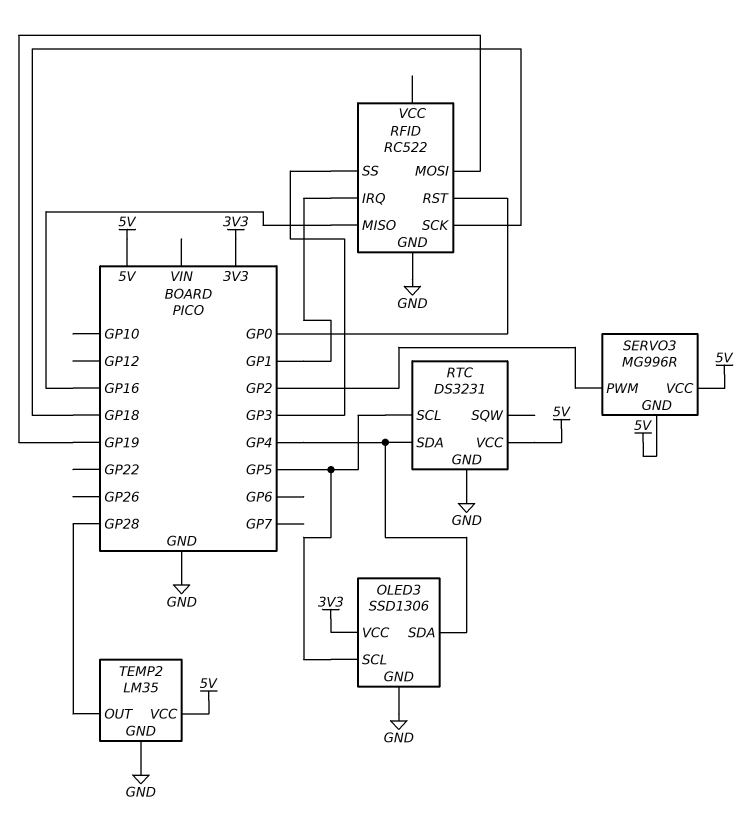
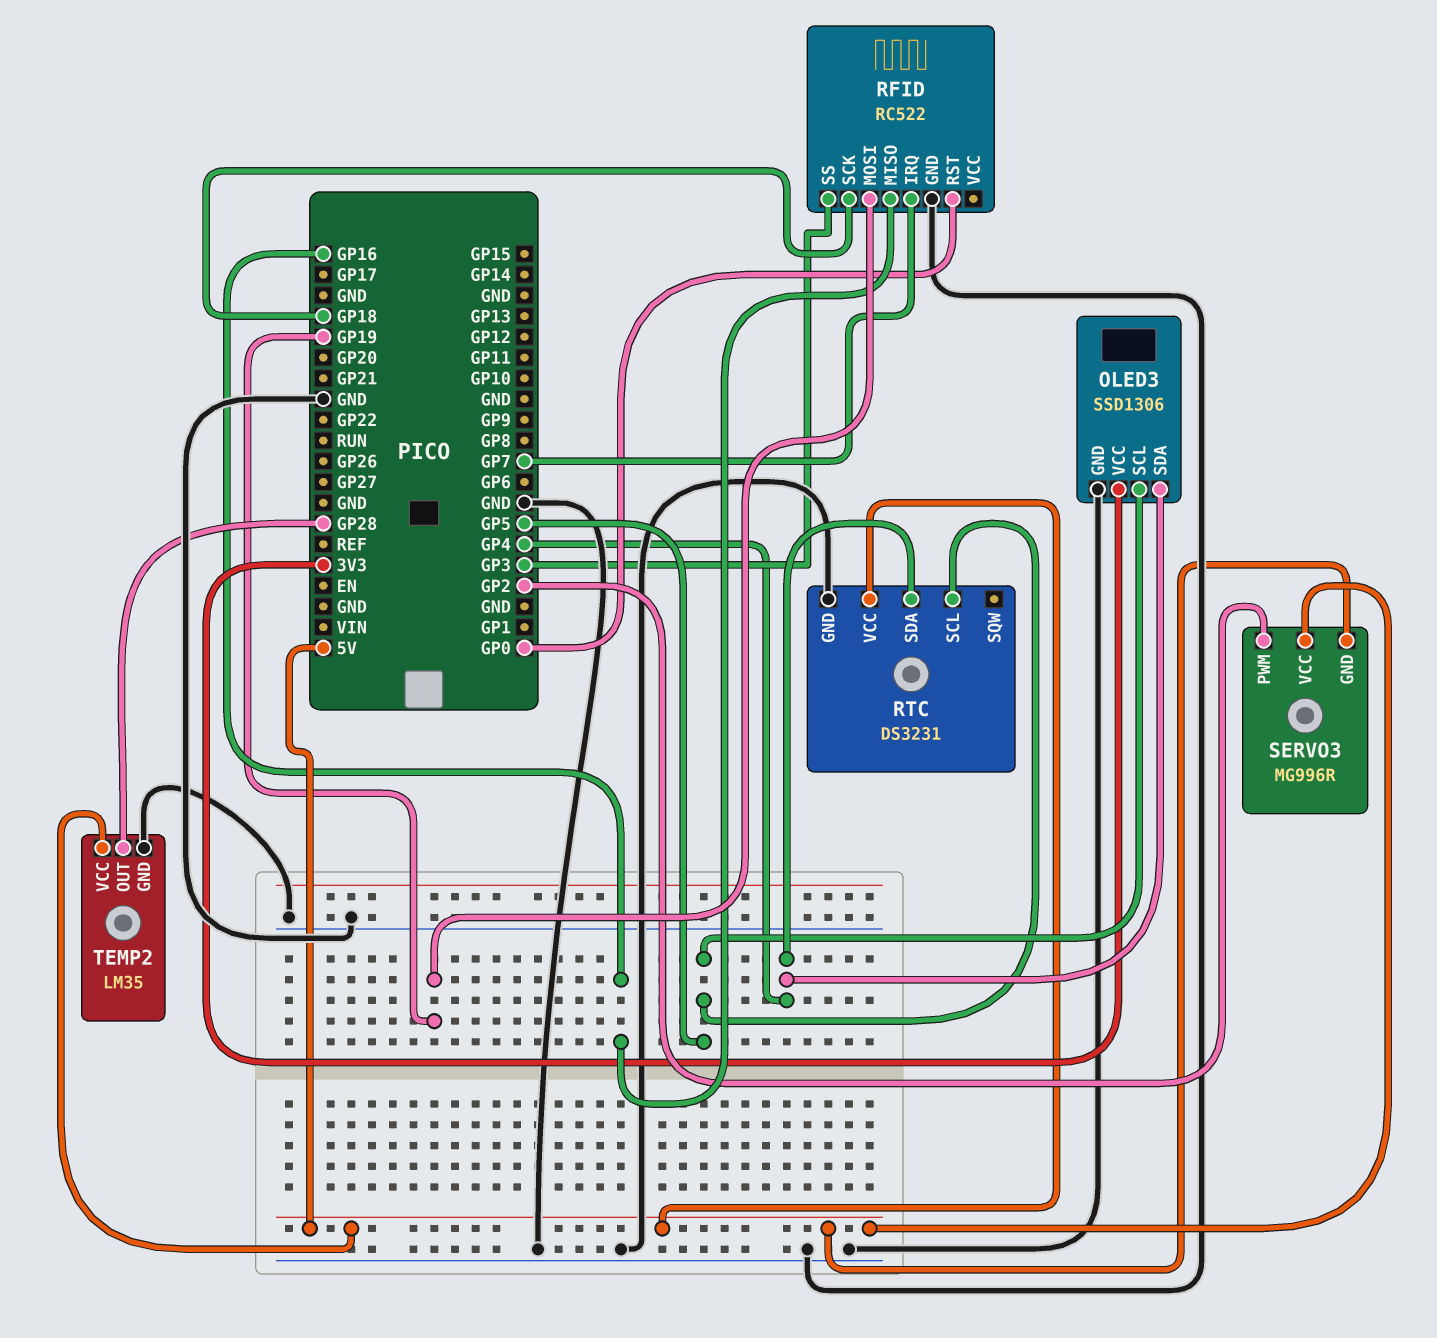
RFID pin IRQ: GP1 -> GP7

